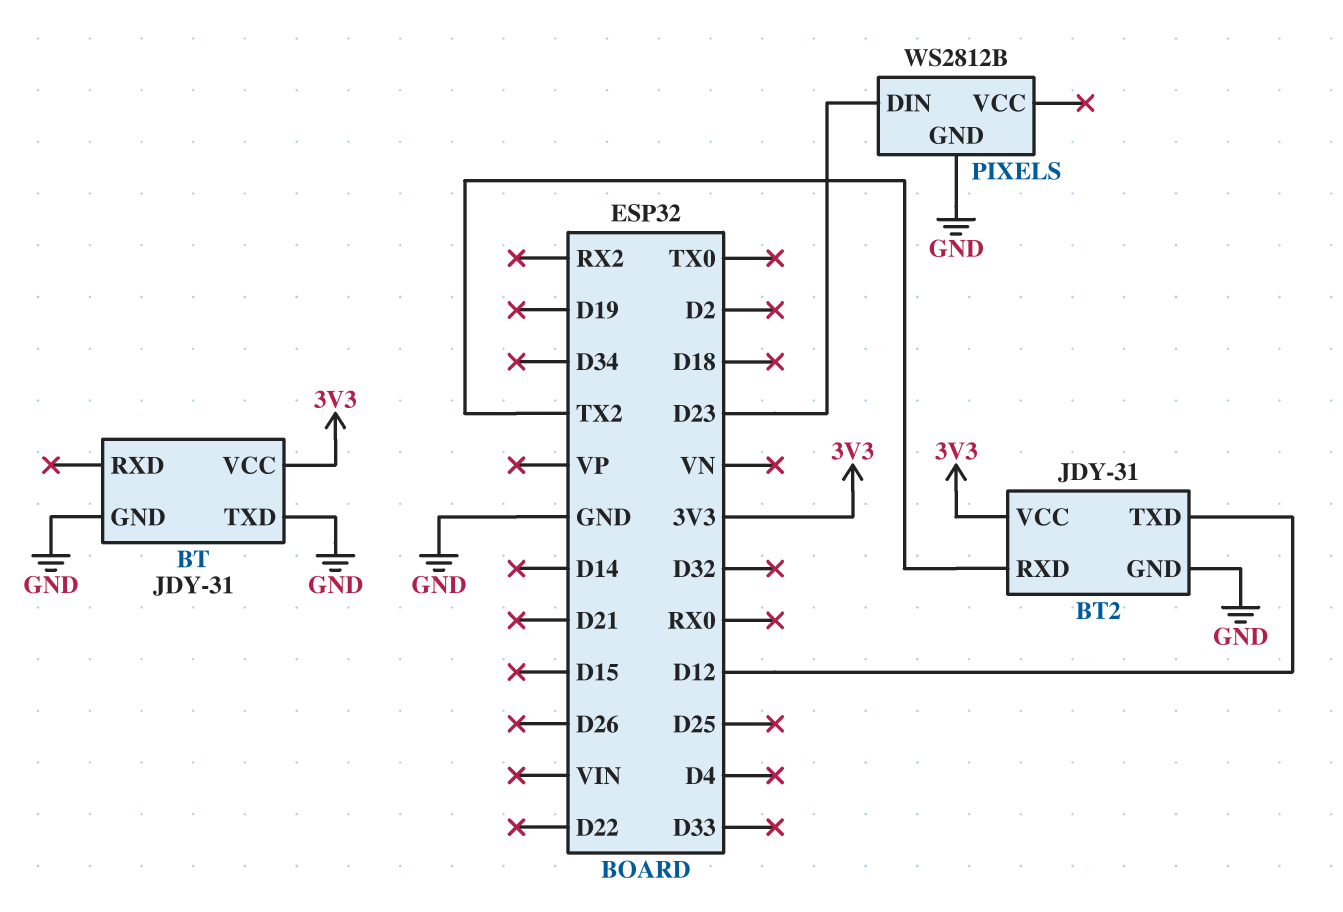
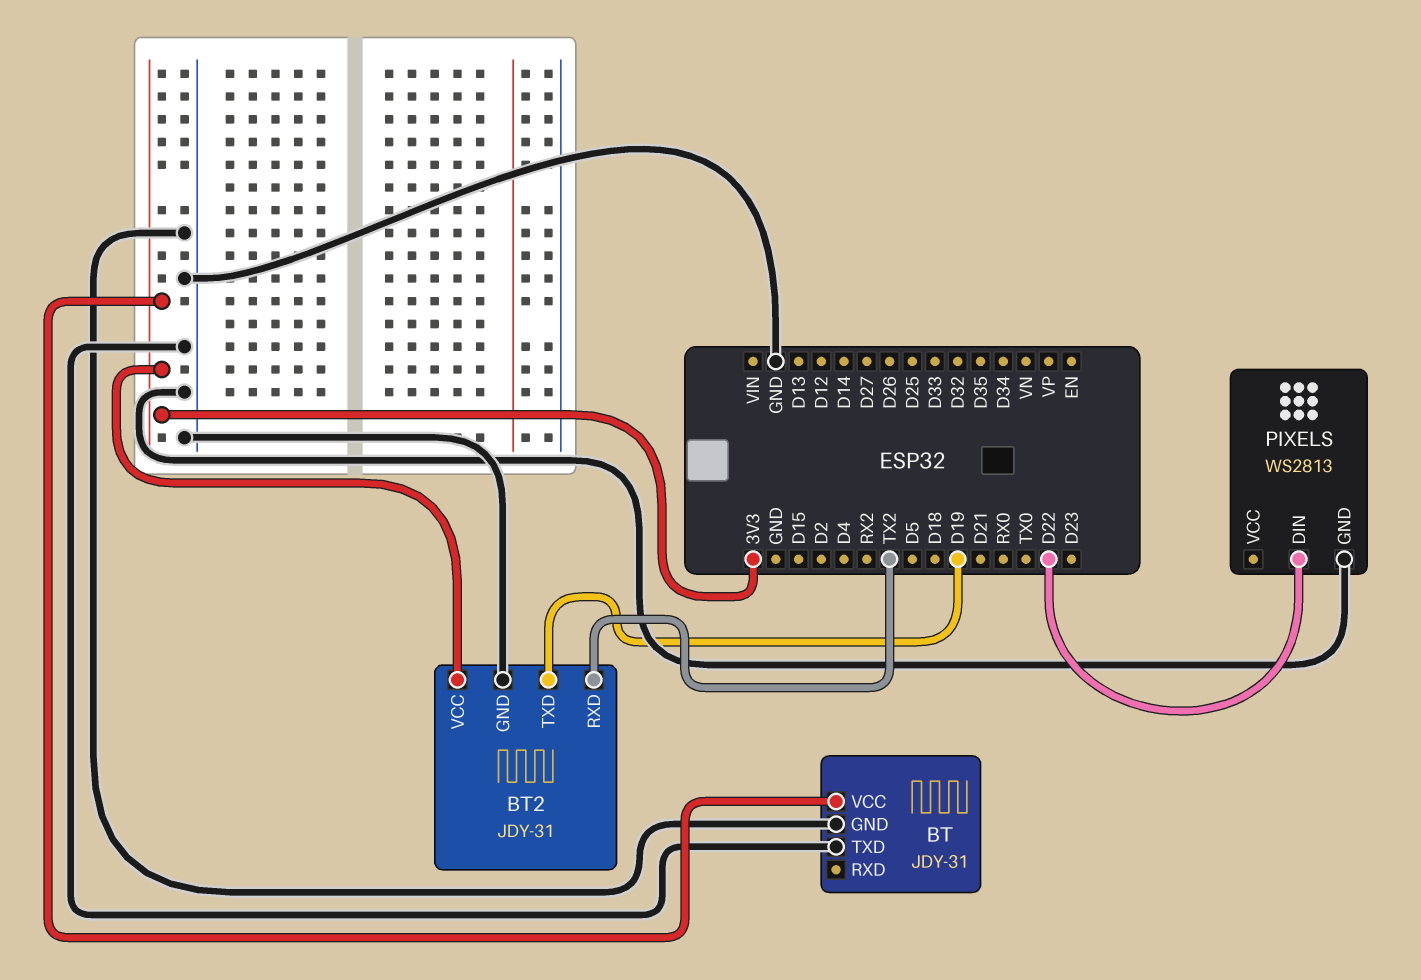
BT2 pin TXD: D12 -> D19
PIXELS: WS2812B -> WS2813
PIXELS pin DIN: D23 -> D22

